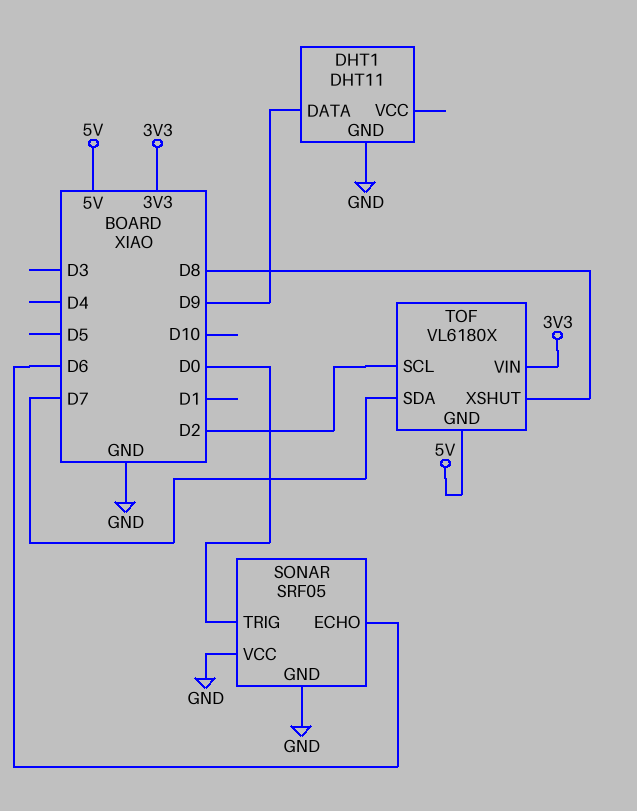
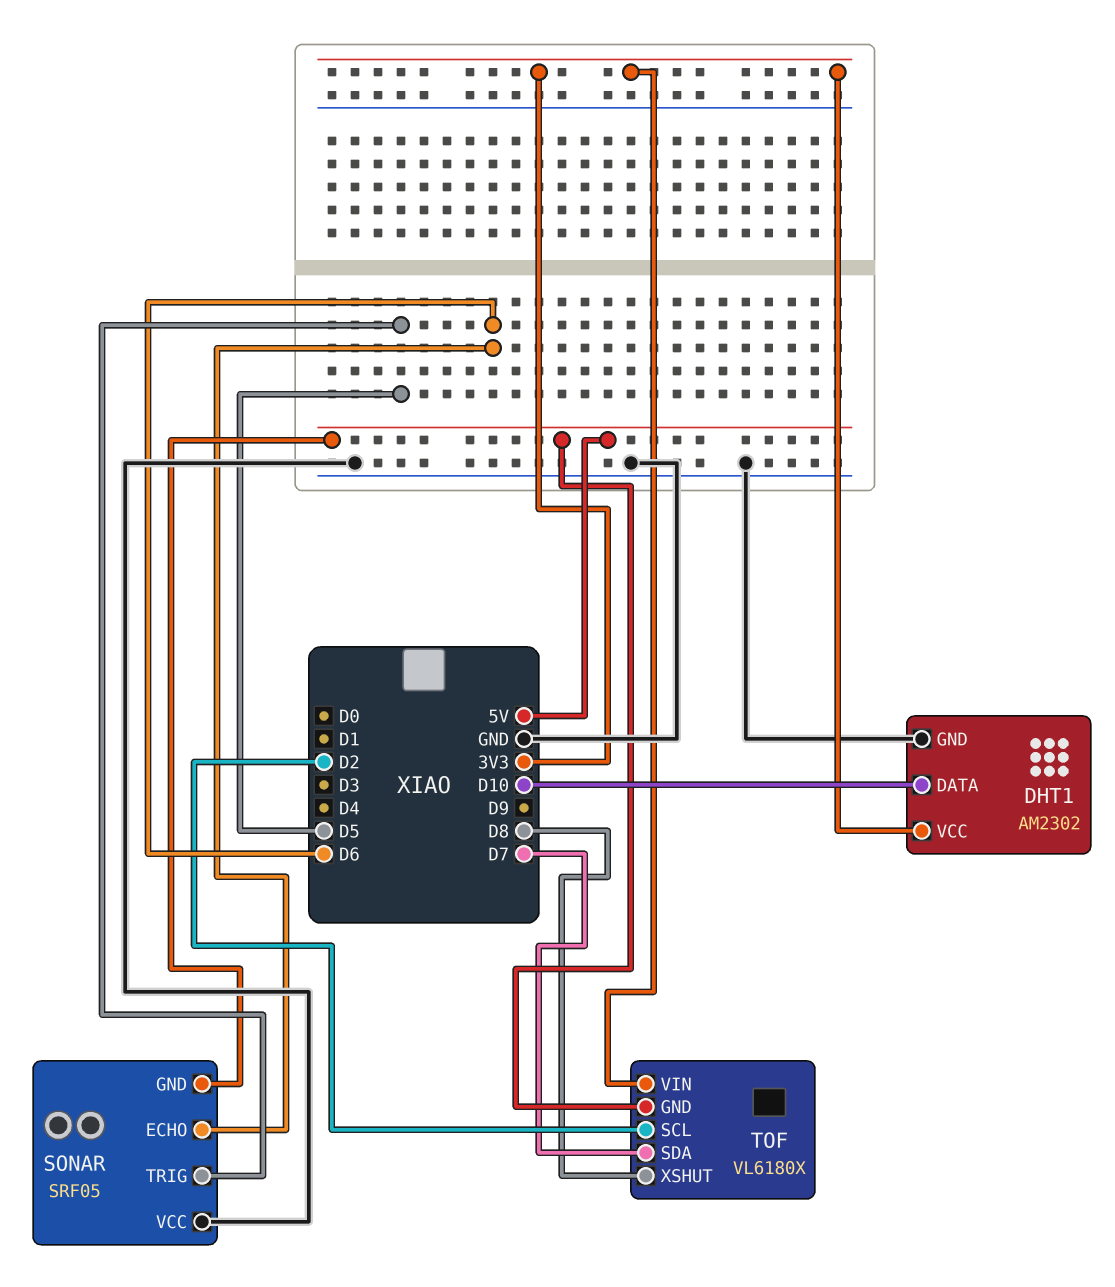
DHT1: DHT11 -> AM2302
DHT1 pin DATA: D9 -> D10
DHT1 pin VCC: none -> 3V3
SONAR pin GND: GND -> 5V
SONAR pin TRIG: D0 -> D5

